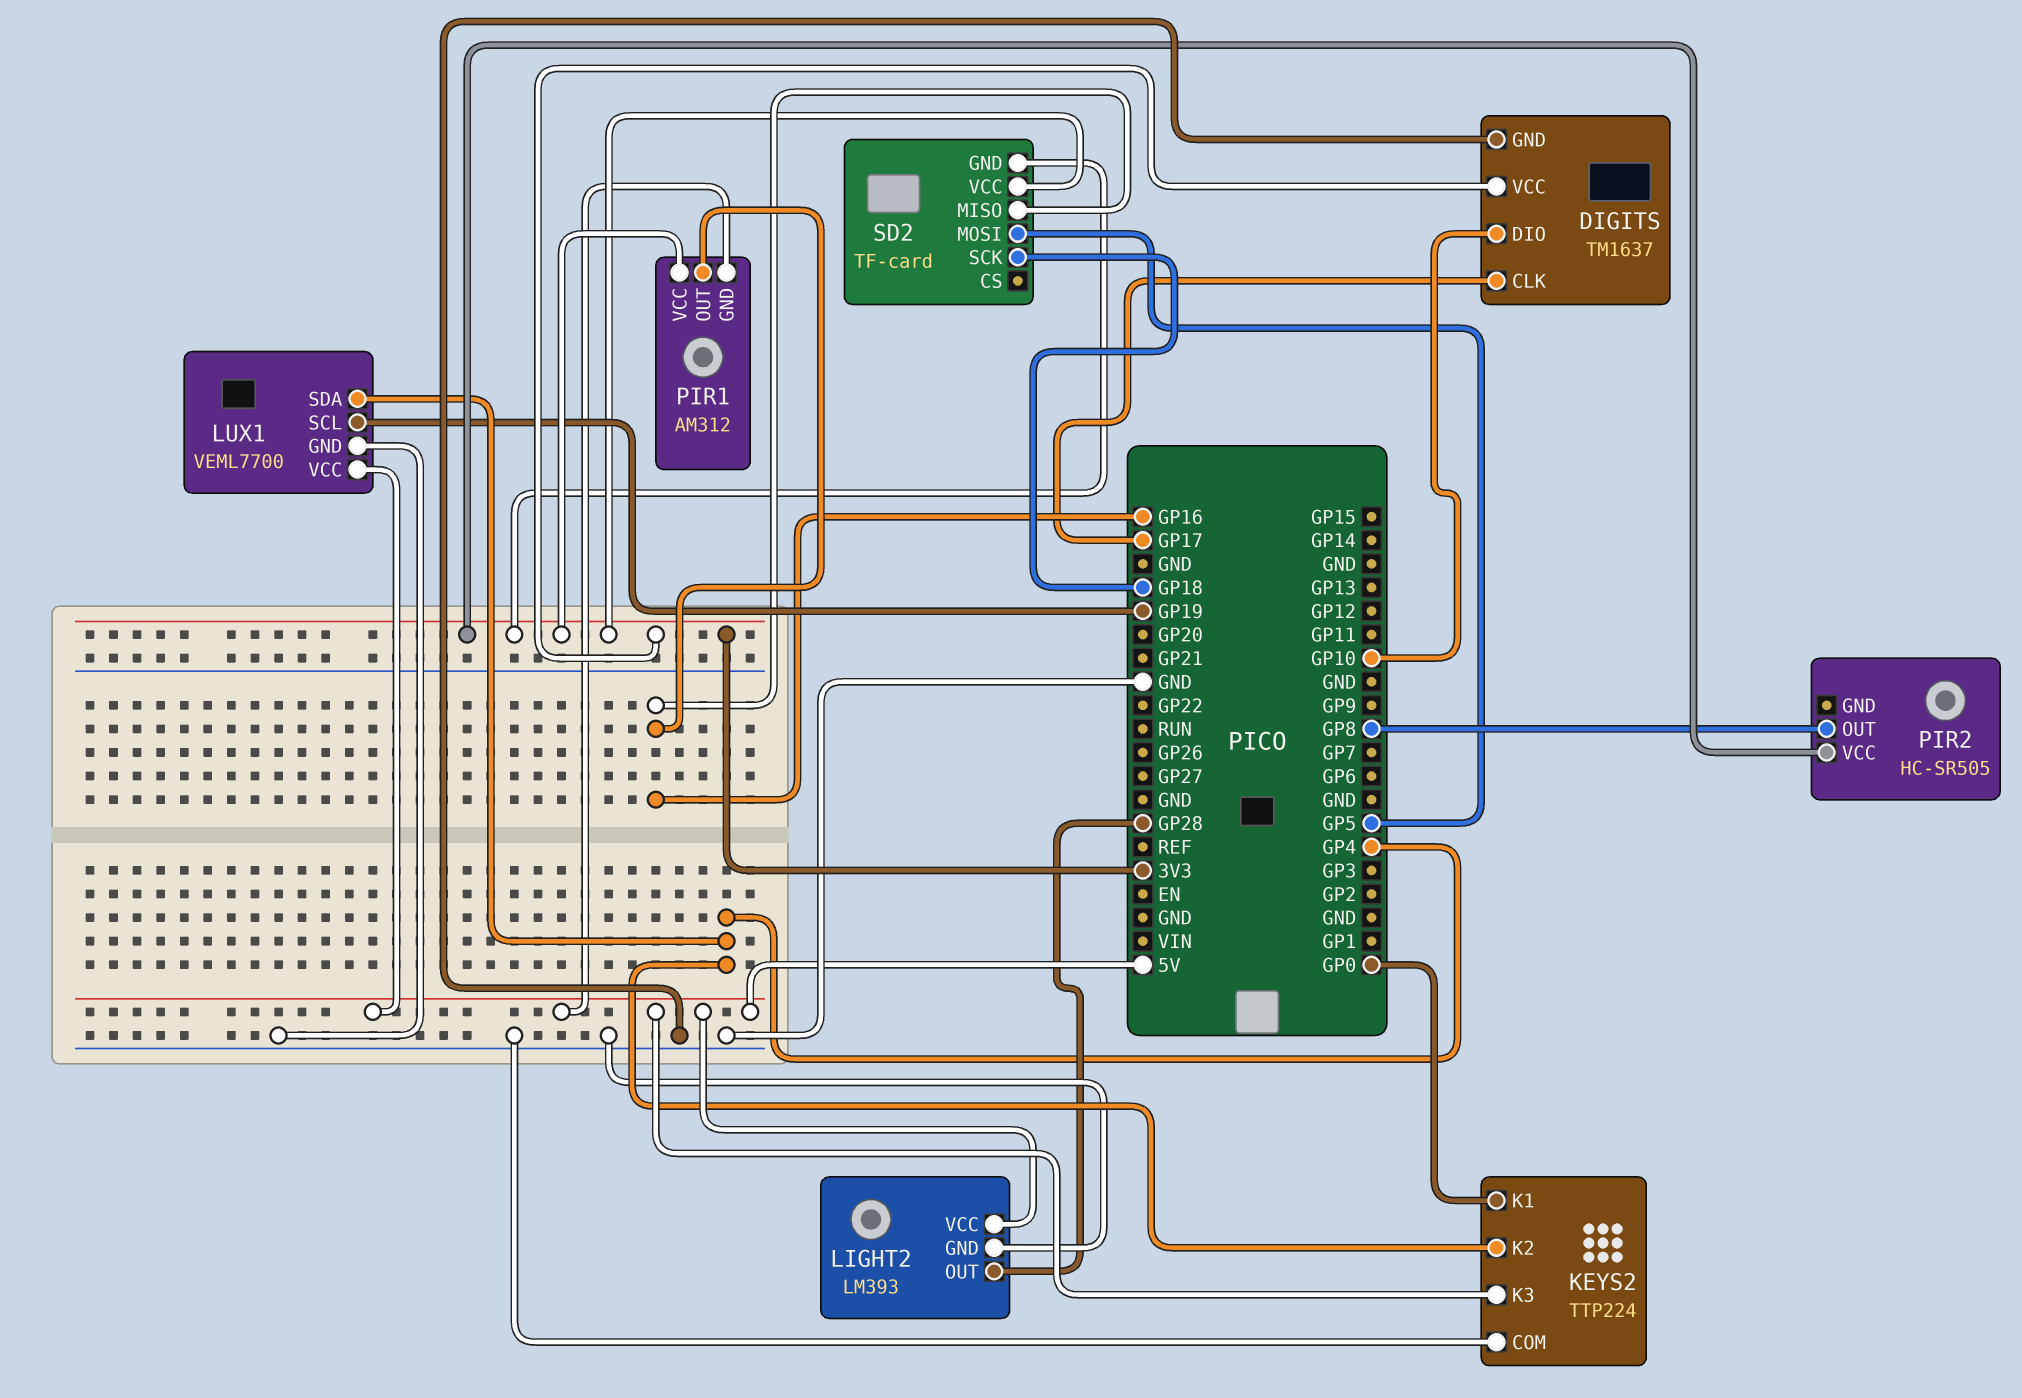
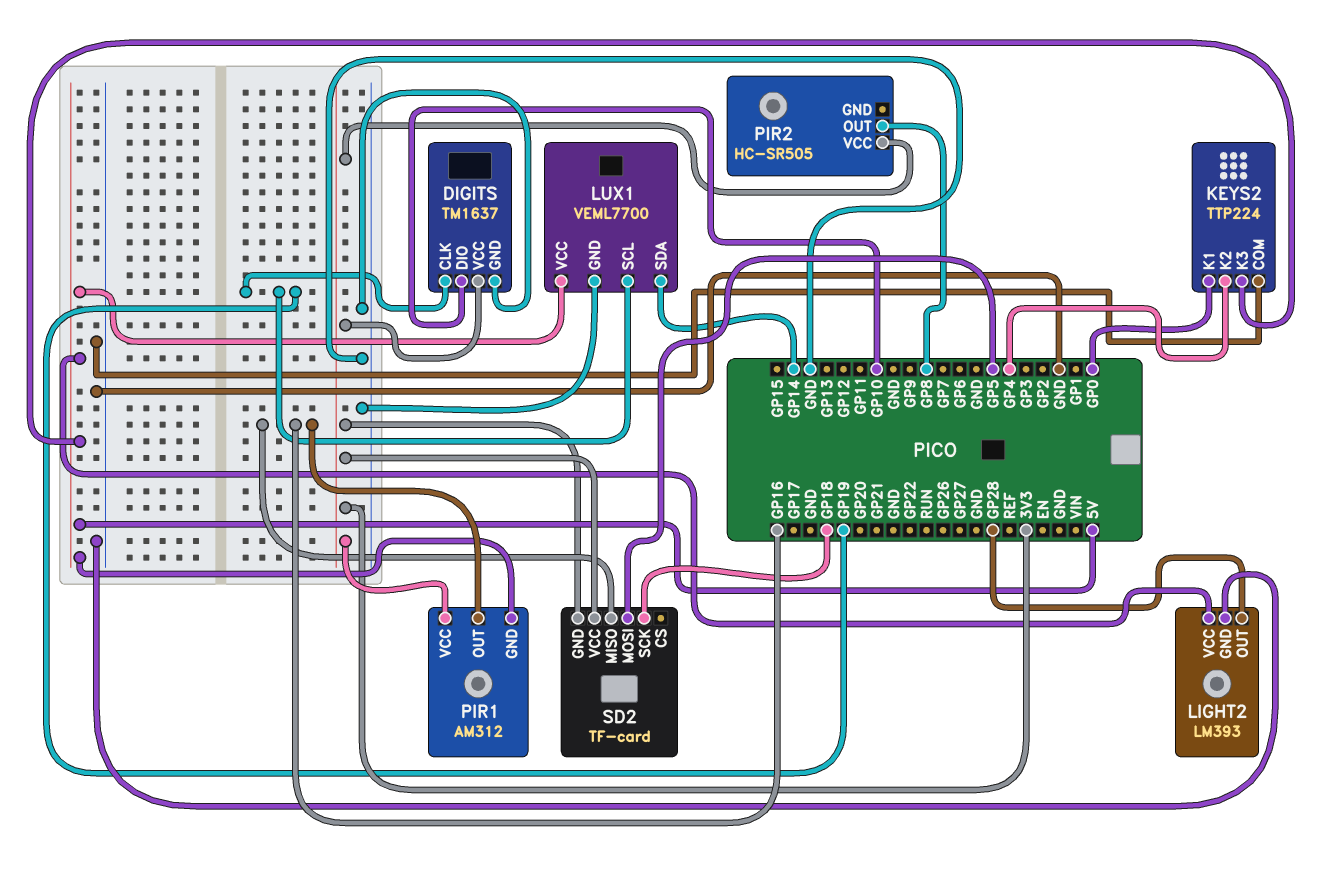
DIGITS pin CLK: GP17 -> GP19
LUX1 pin SDA: GP4 -> GP14

